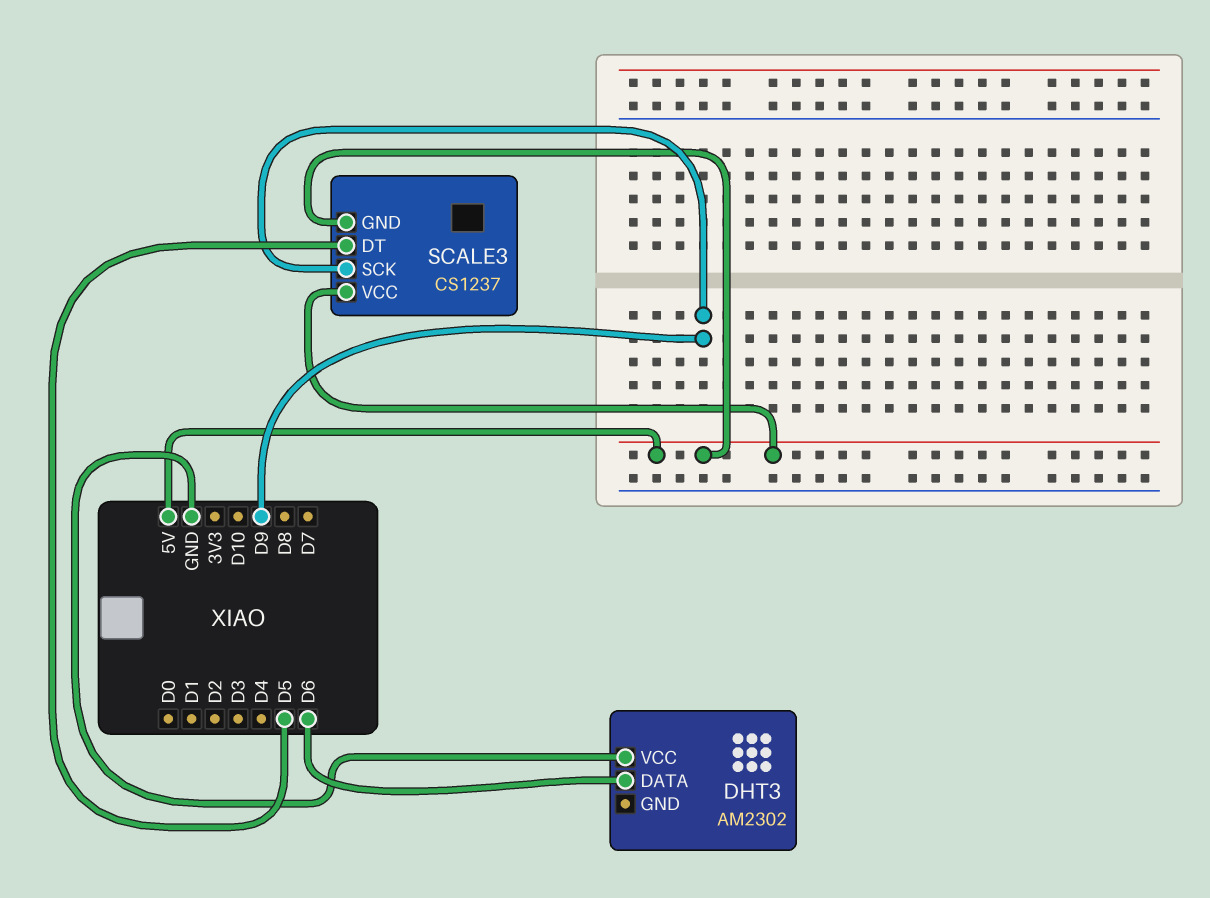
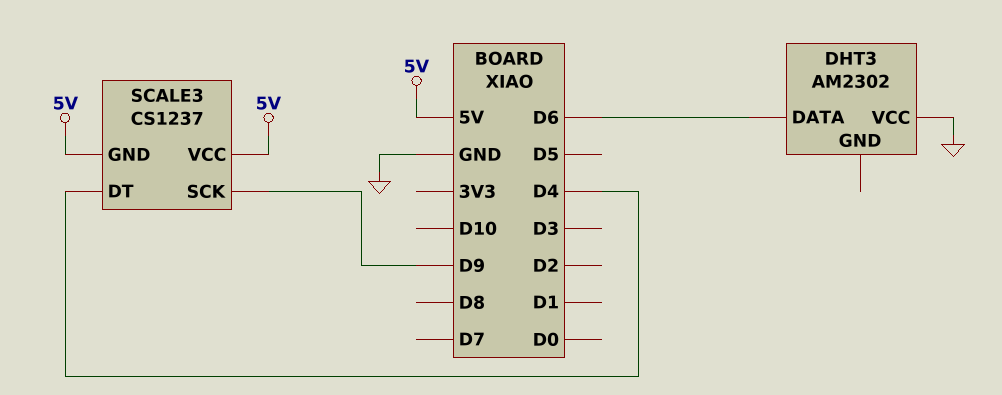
SCALE3 pin DT: D5 -> D4

